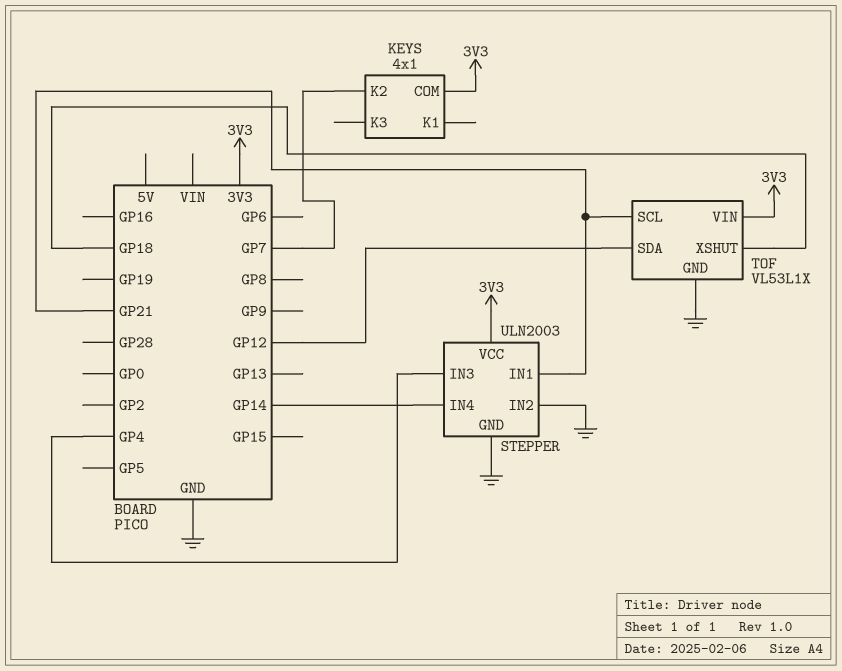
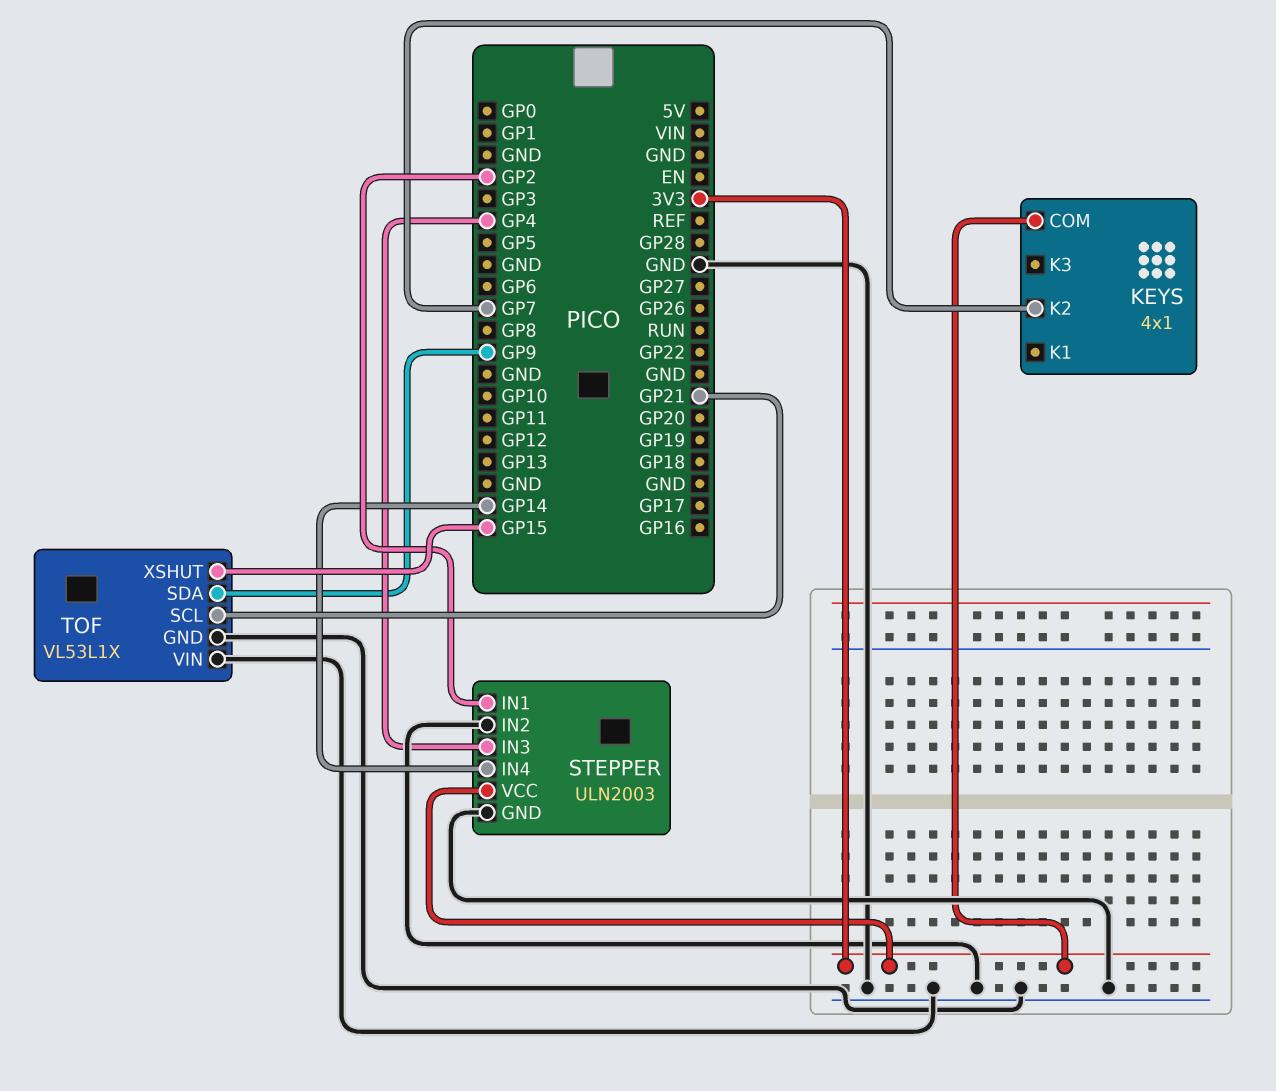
STEPPER pin IN1: GP21 -> GP2
TOF pin SDA: GP12 -> GP9
TOF pin VIN: 3V3 -> GND
TOF pin XSHUT: GP18 -> GP15

